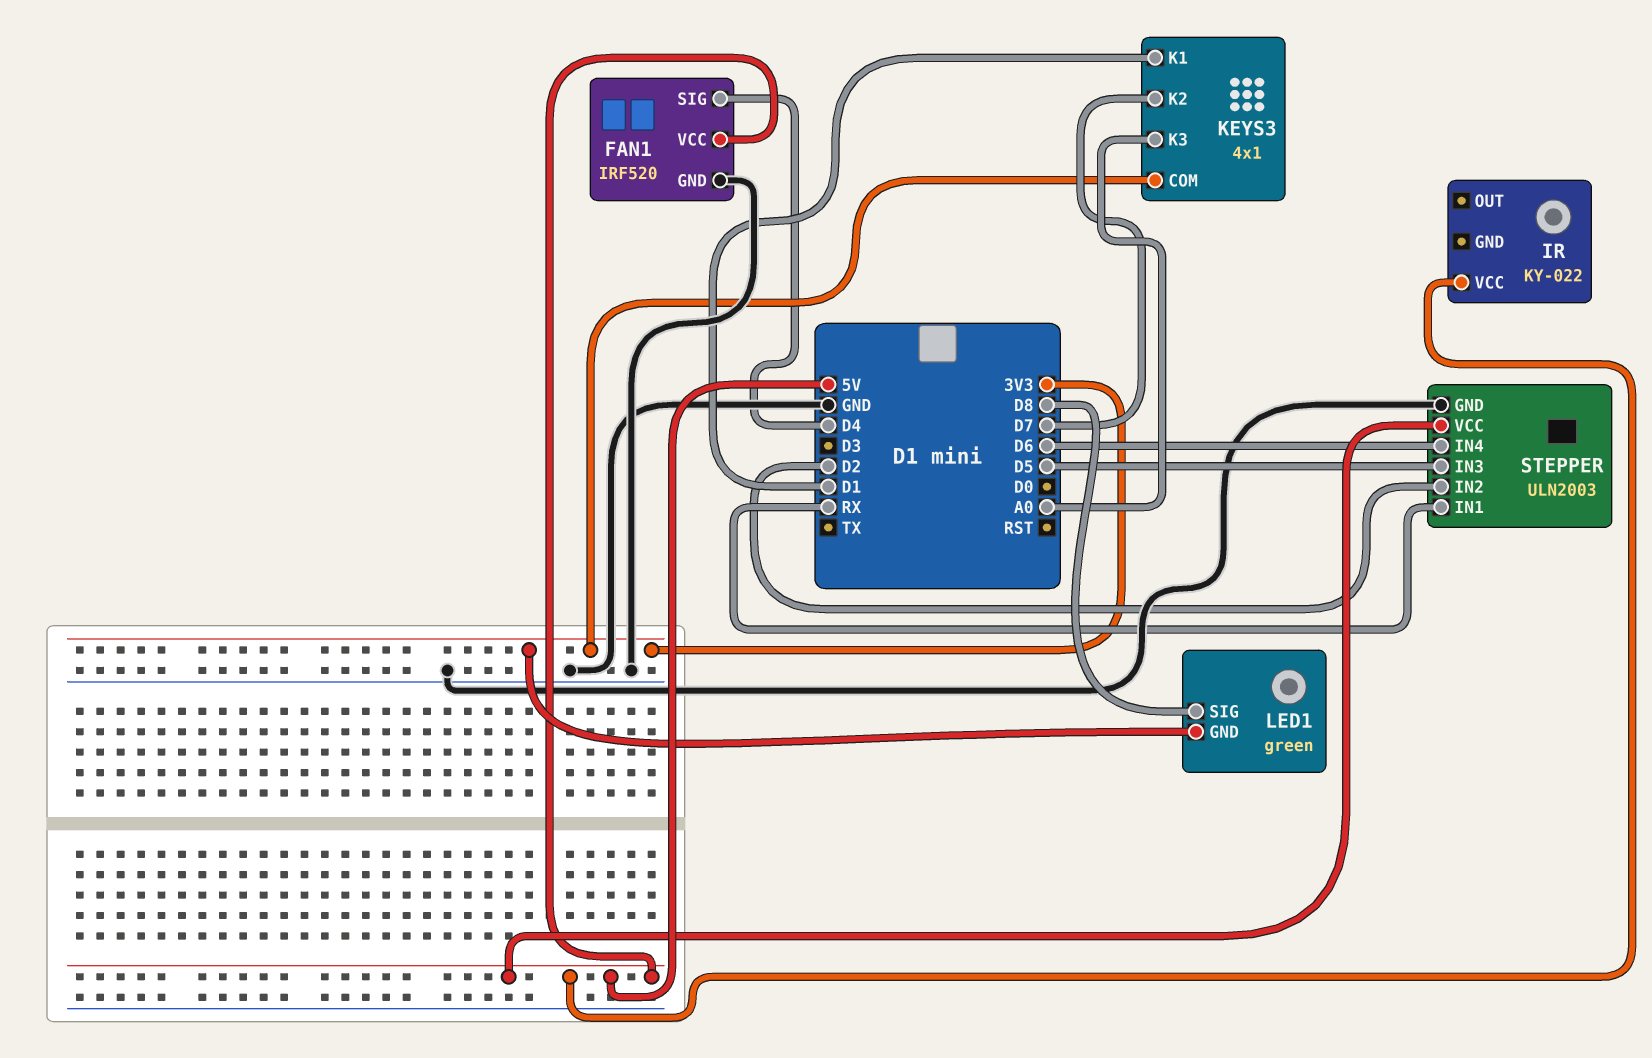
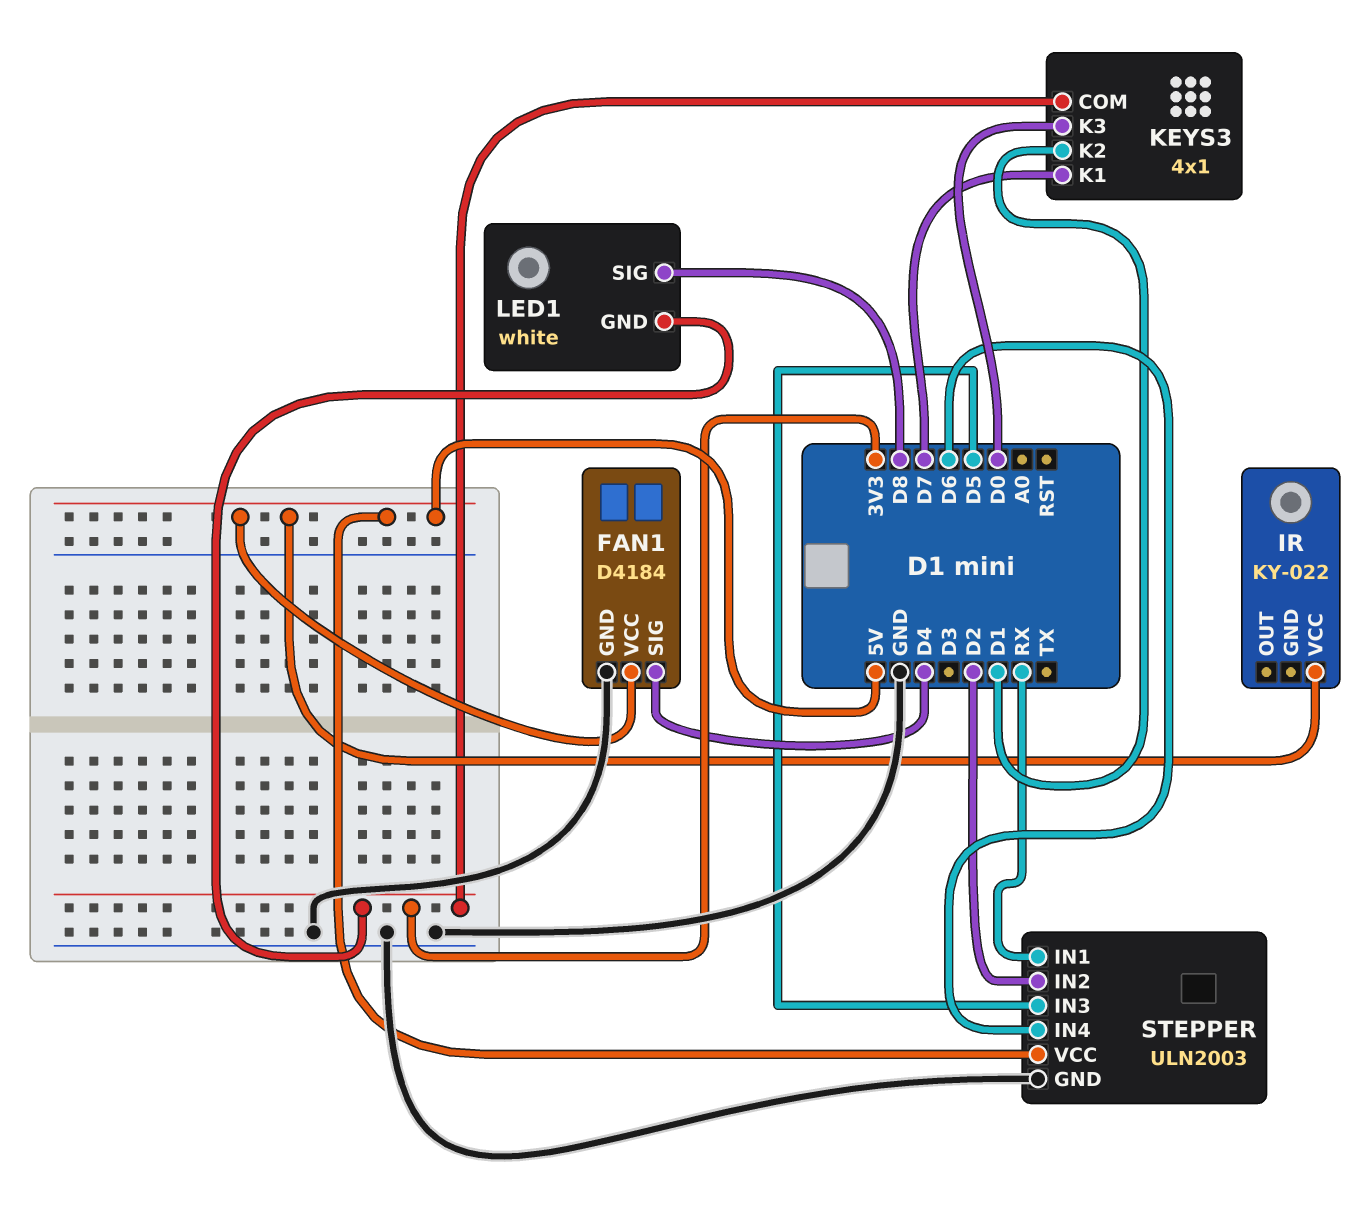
FAN1: IRF520 -> D4184
KEYS3 pin K1: D1 -> D7
KEYS3 pin K2: D7 -> D1
KEYS3 pin K3: A0 -> D0
LED1: green -> white

